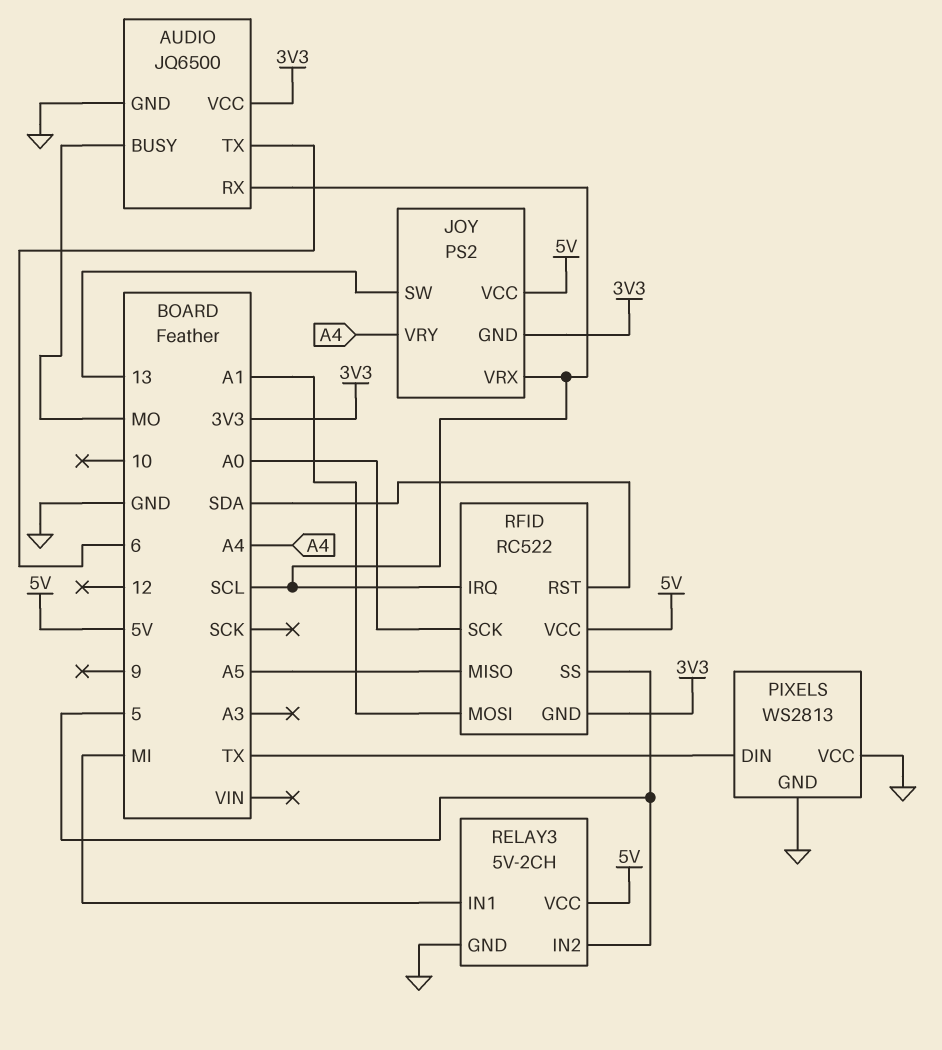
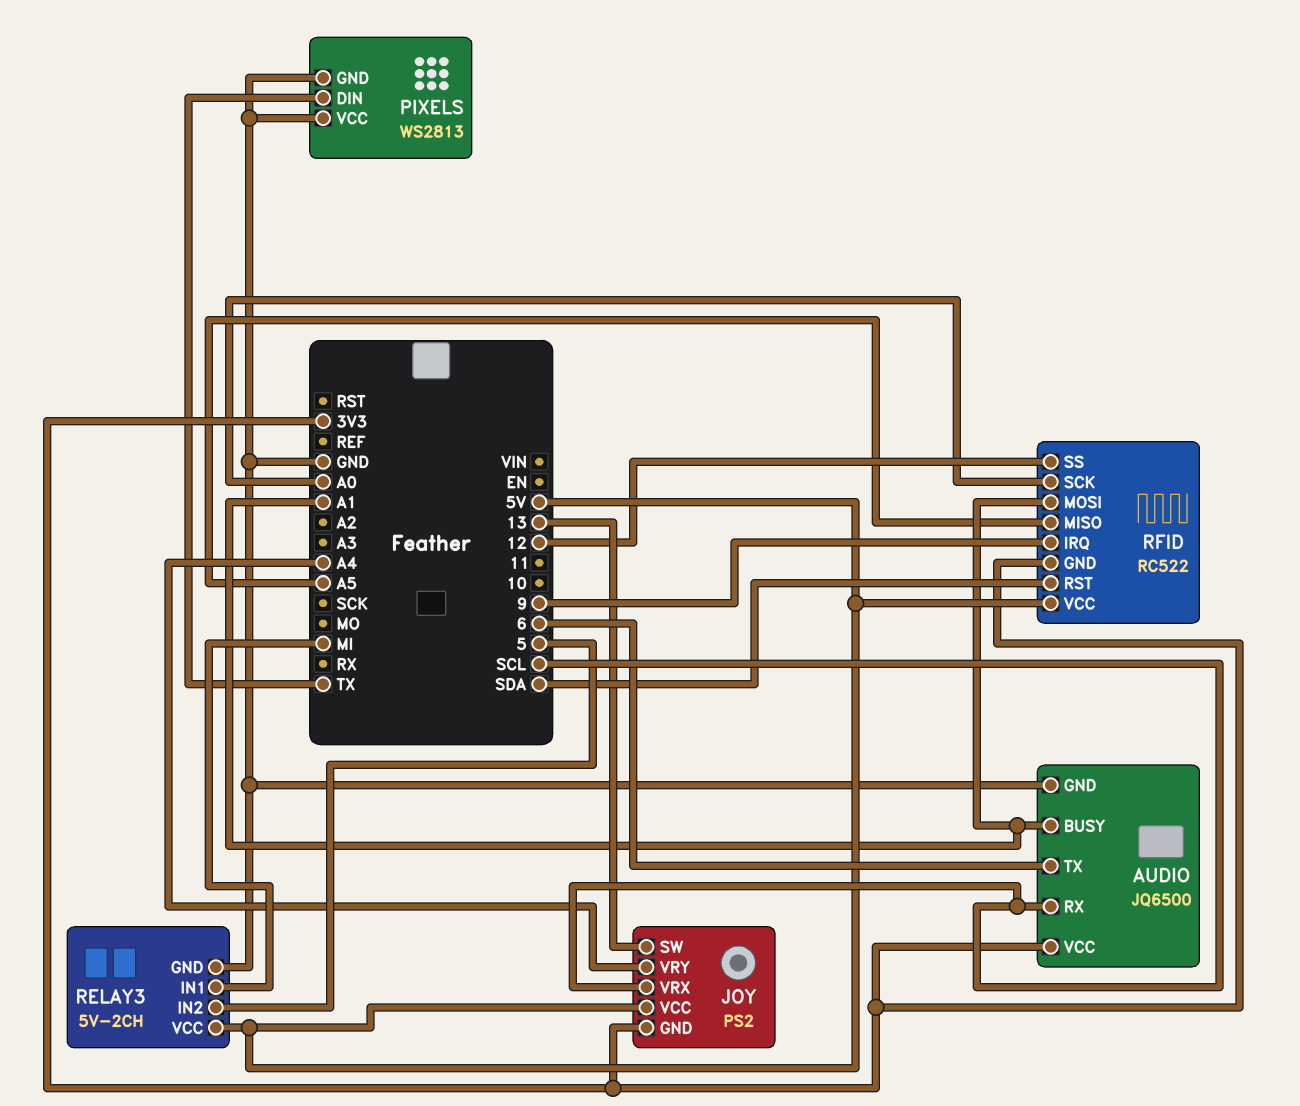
AUDIO pin BUSY: MO -> A1
RFID pin IRQ: SCL -> 9
RFID pin SS: 5 -> 12

